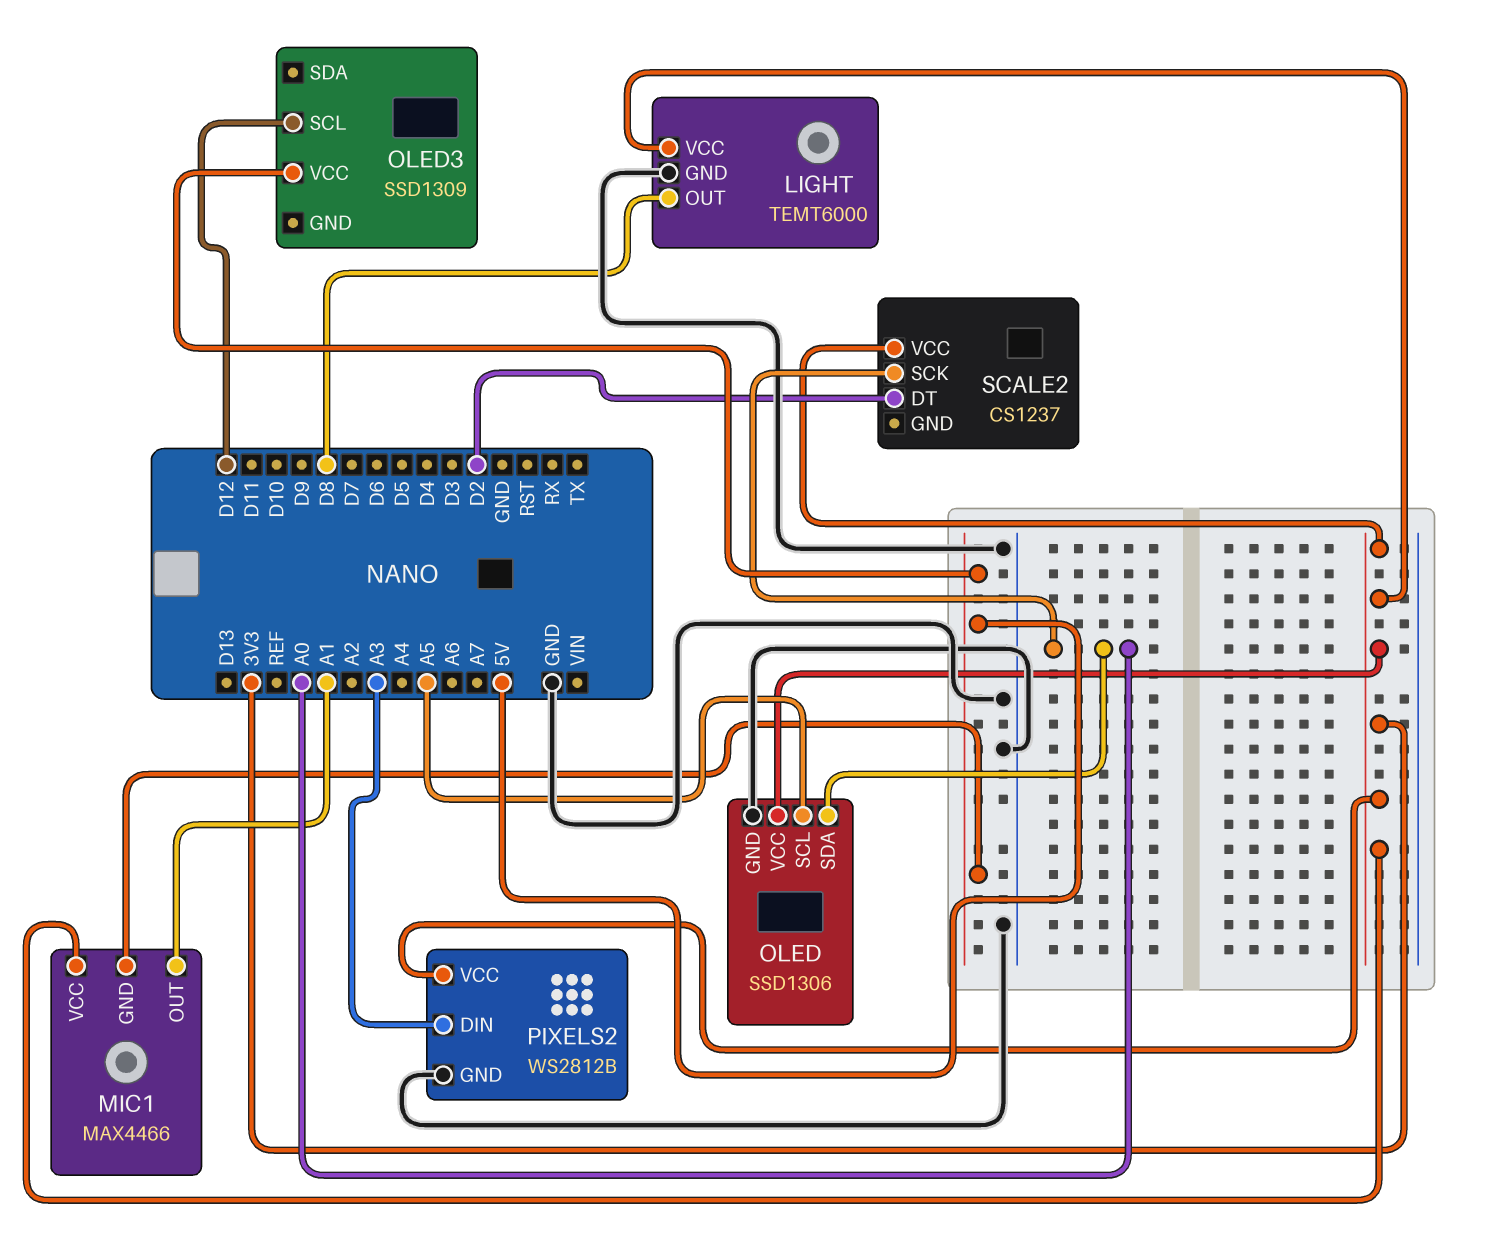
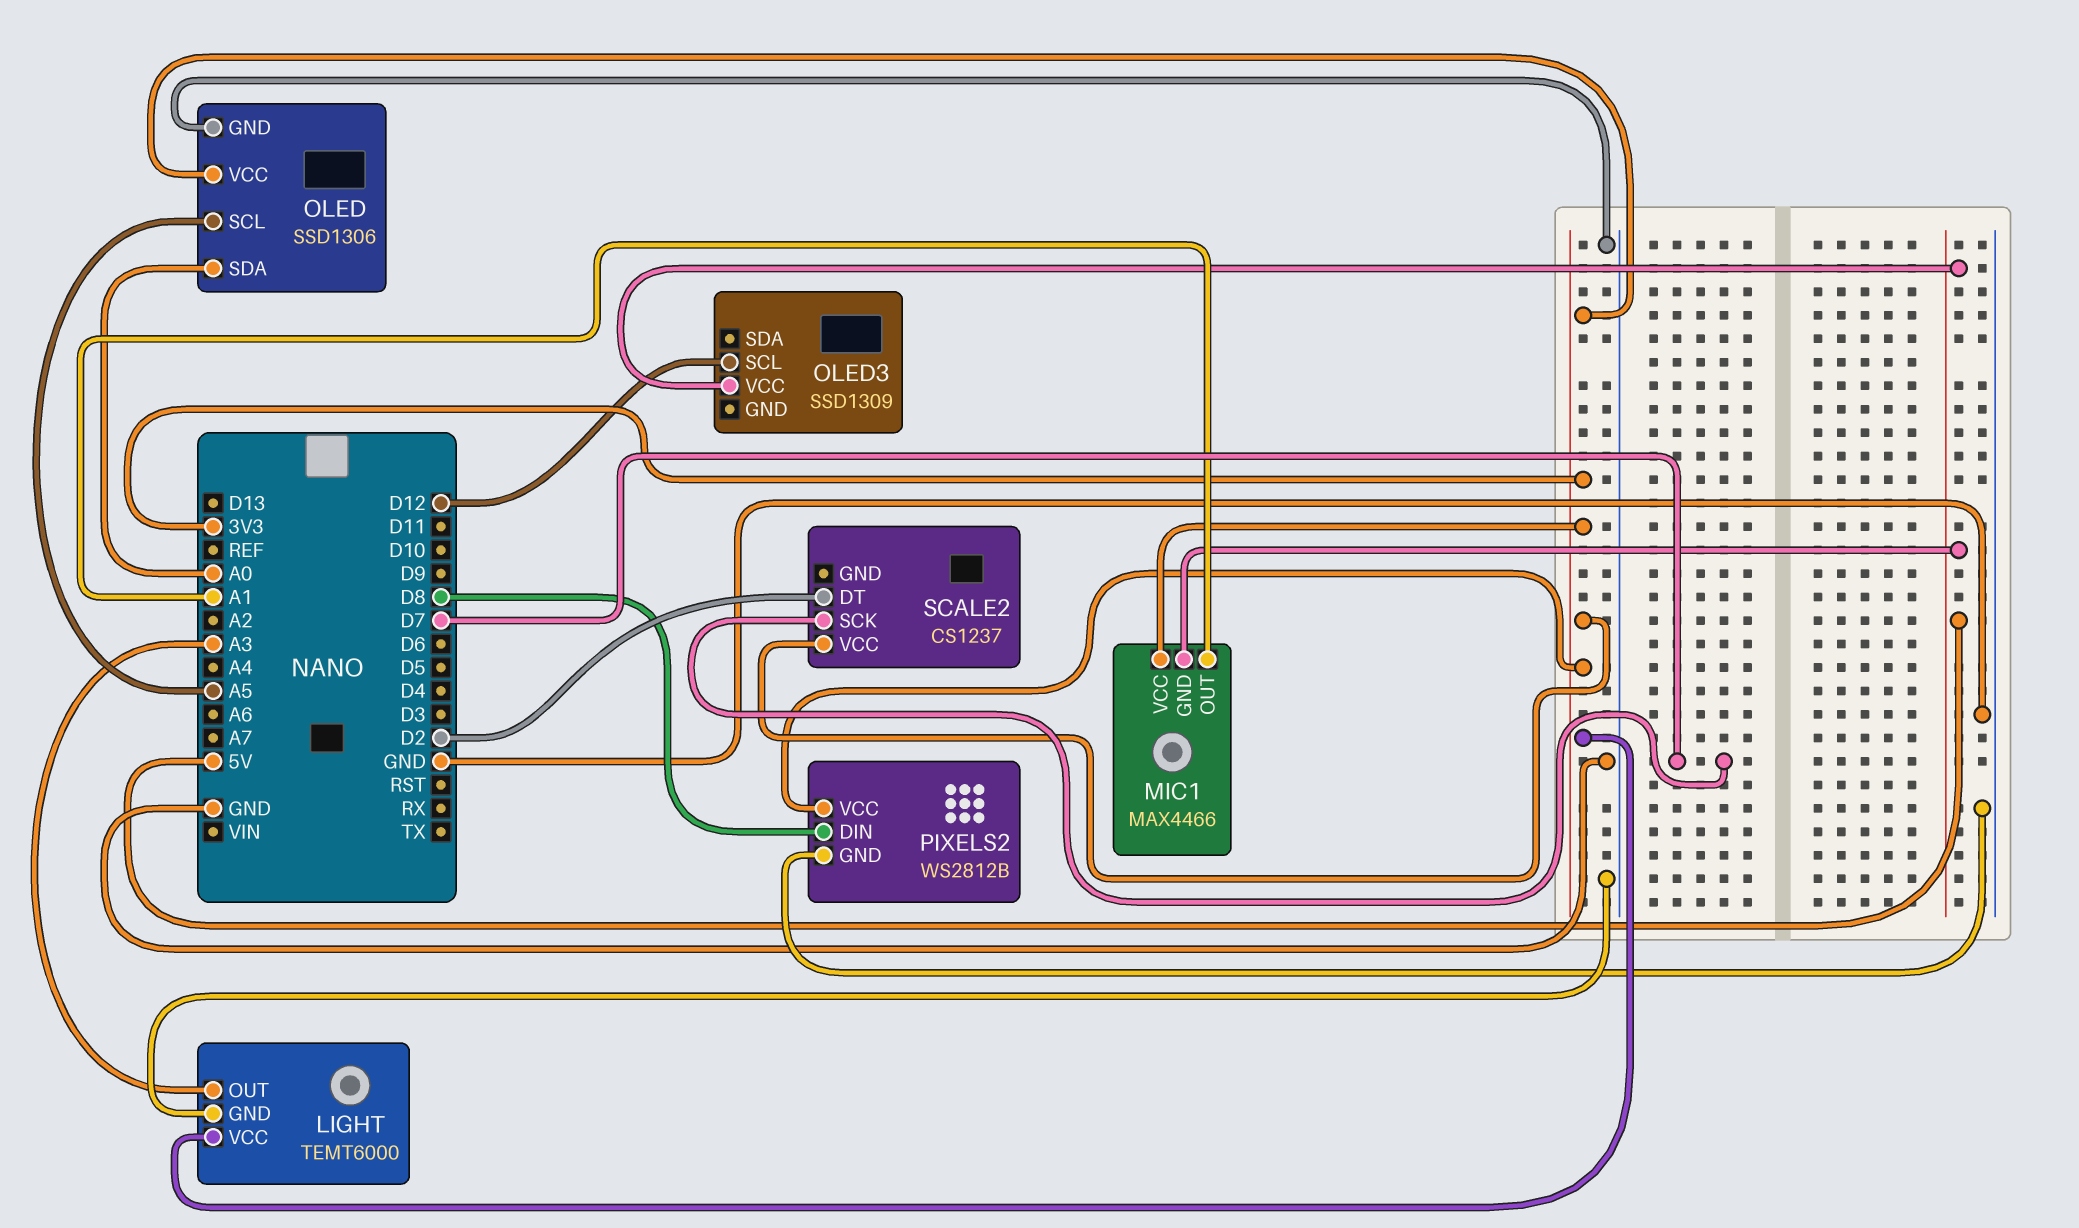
LIGHT pin OUT: D8 -> A3
PIXELS2 pin DIN: A3 -> D8
SCALE2 pin SCK: A0 -> D7

